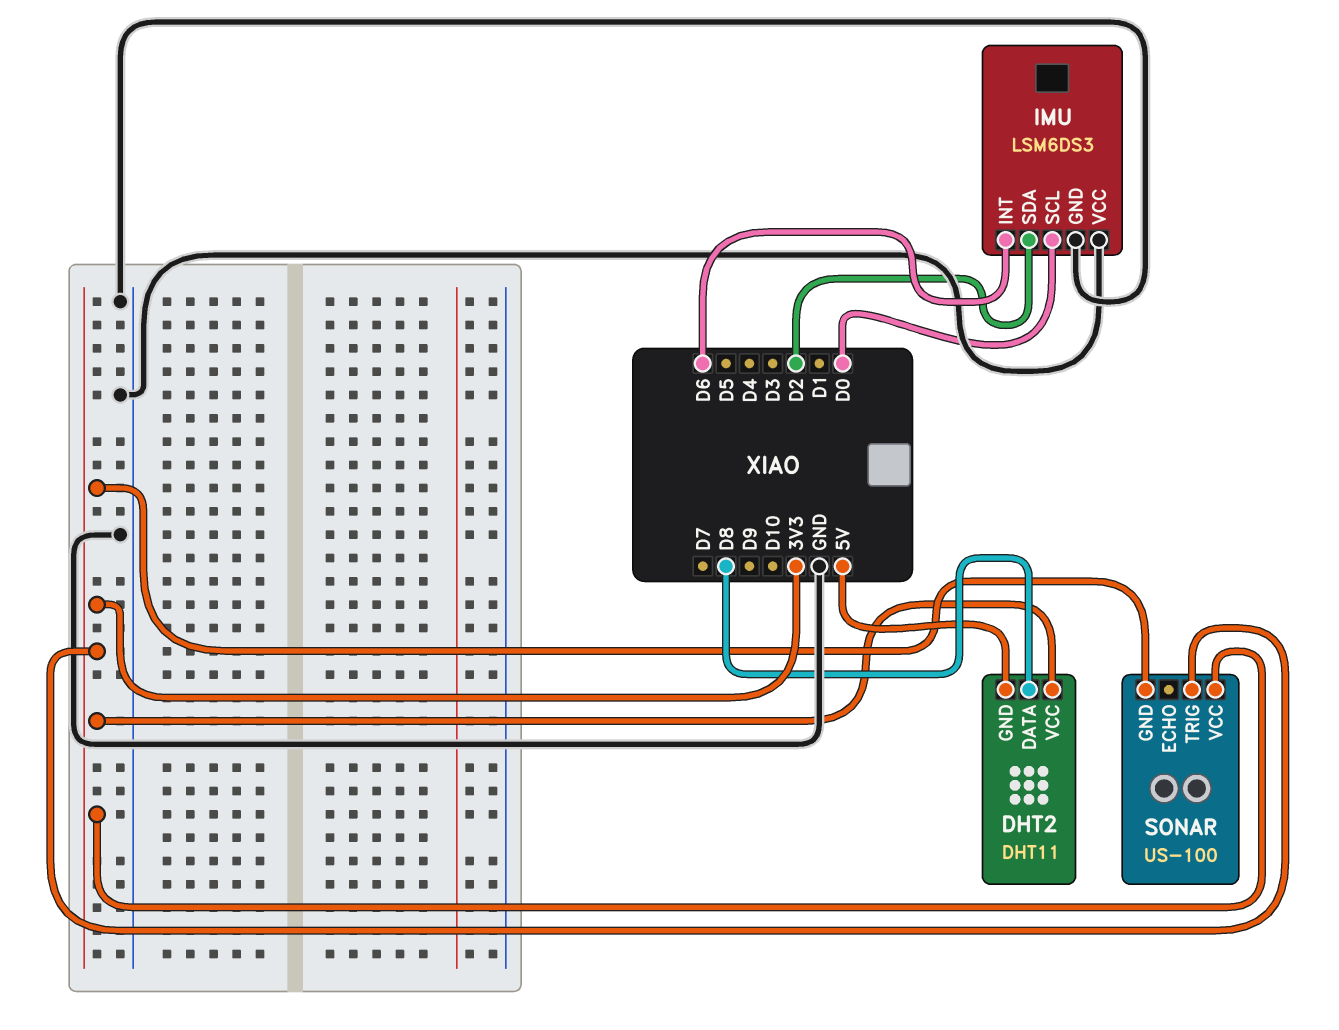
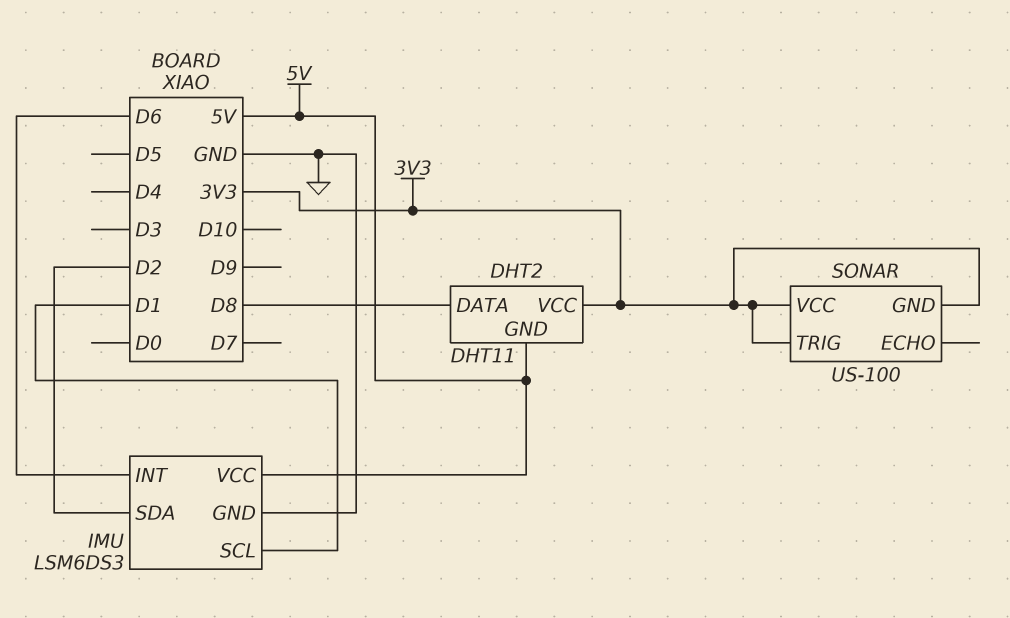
IMU pin SCL: D0 -> D1
IMU pin VCC: GND -> 5V

